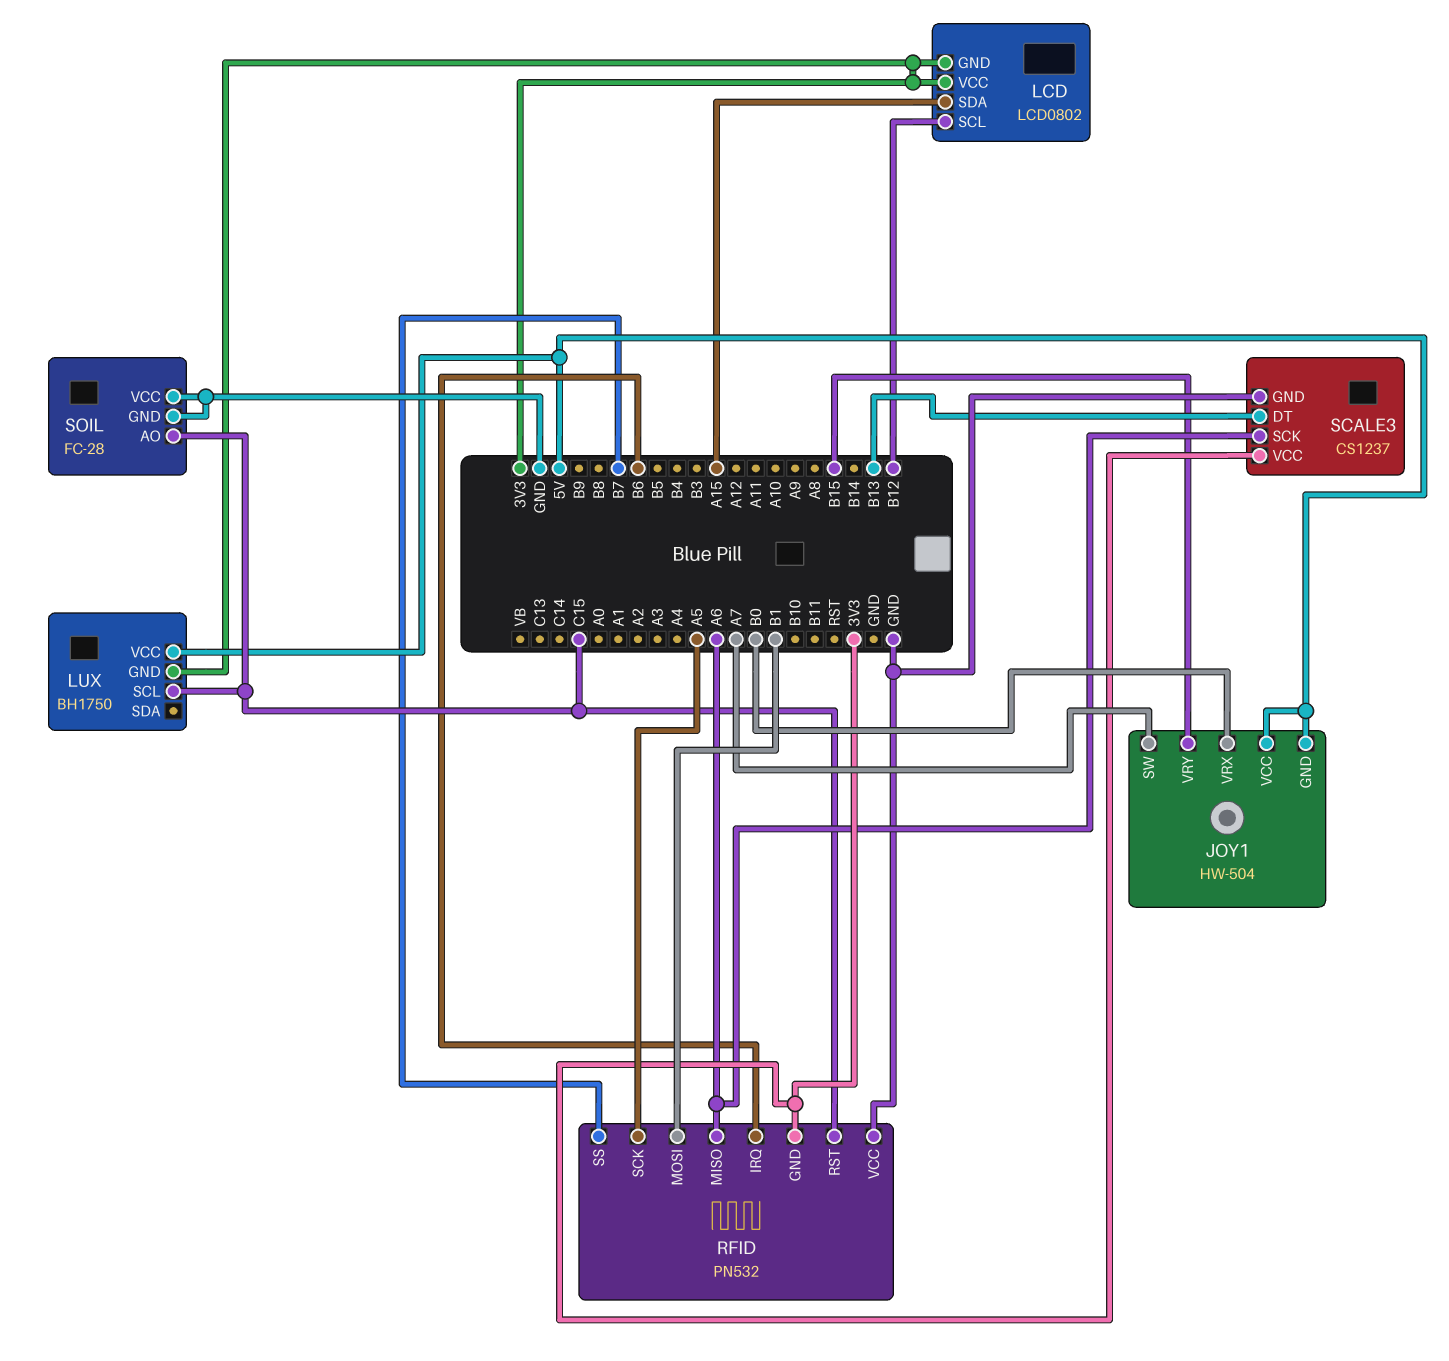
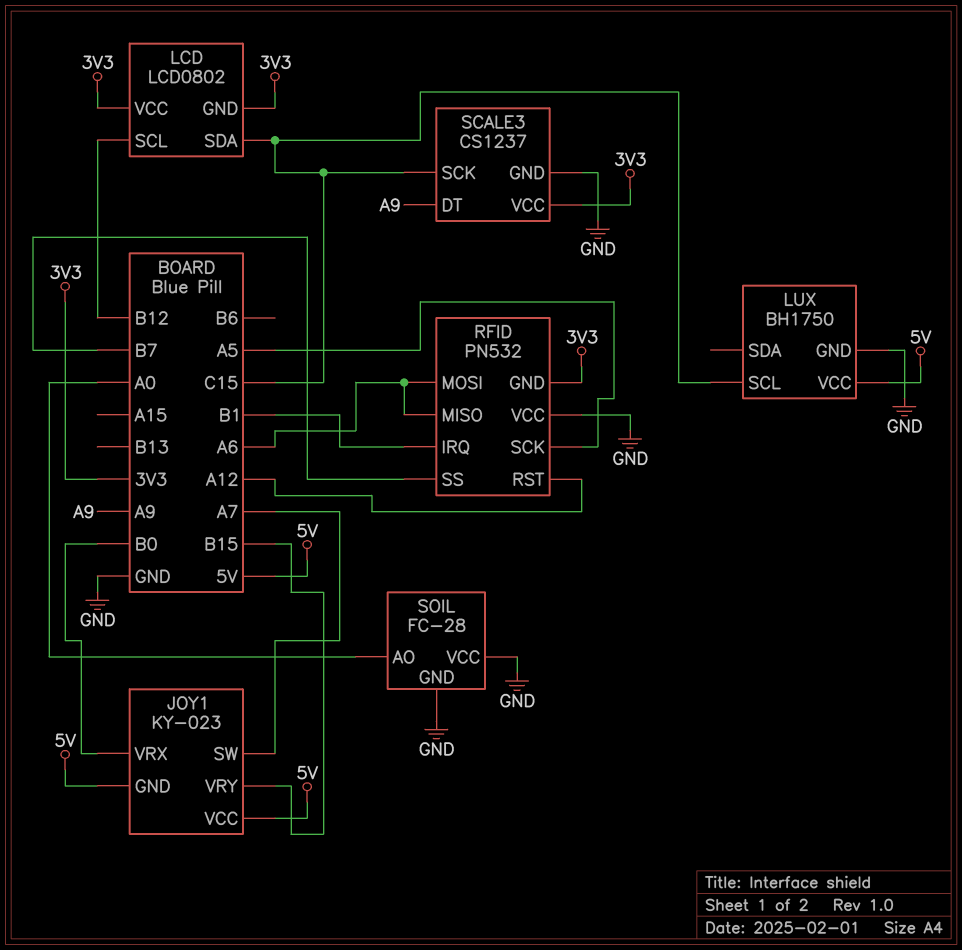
JOY1: HW-504 -> KY-023
LCD pin SDA: A15 -> C15
LUX pin GND: 3V3 -> GND
RFID pin IRQ: B6 -> B1
RFID pin MOSI: B1 -> A6
RFID pin RST: C15 -> A12
SCALE3 pin DT: B13 -> A9
SCALE3 pin SCK: A6 -> C15
SOIL pin AO: C15 -> A0

